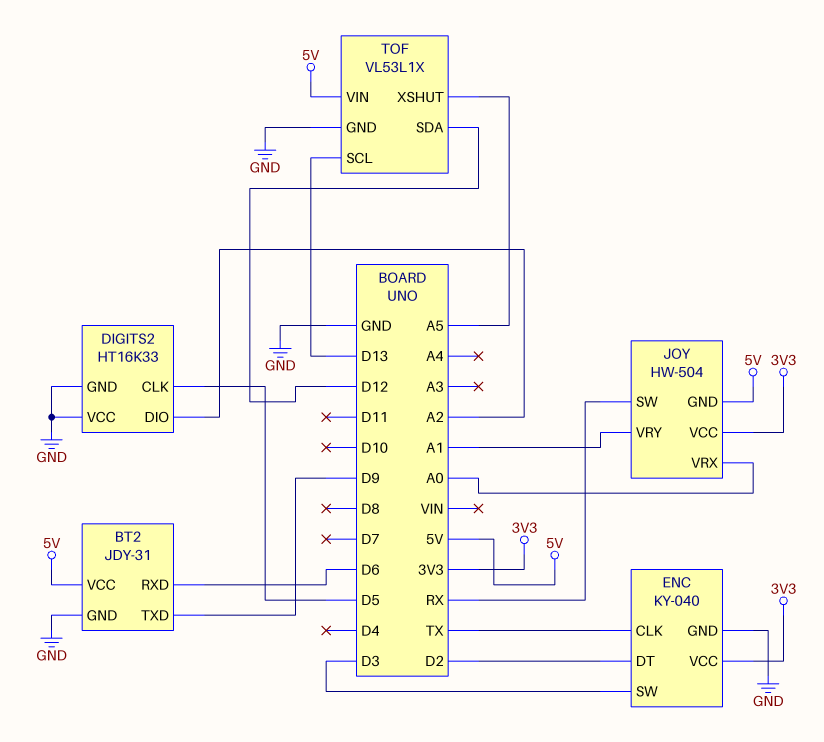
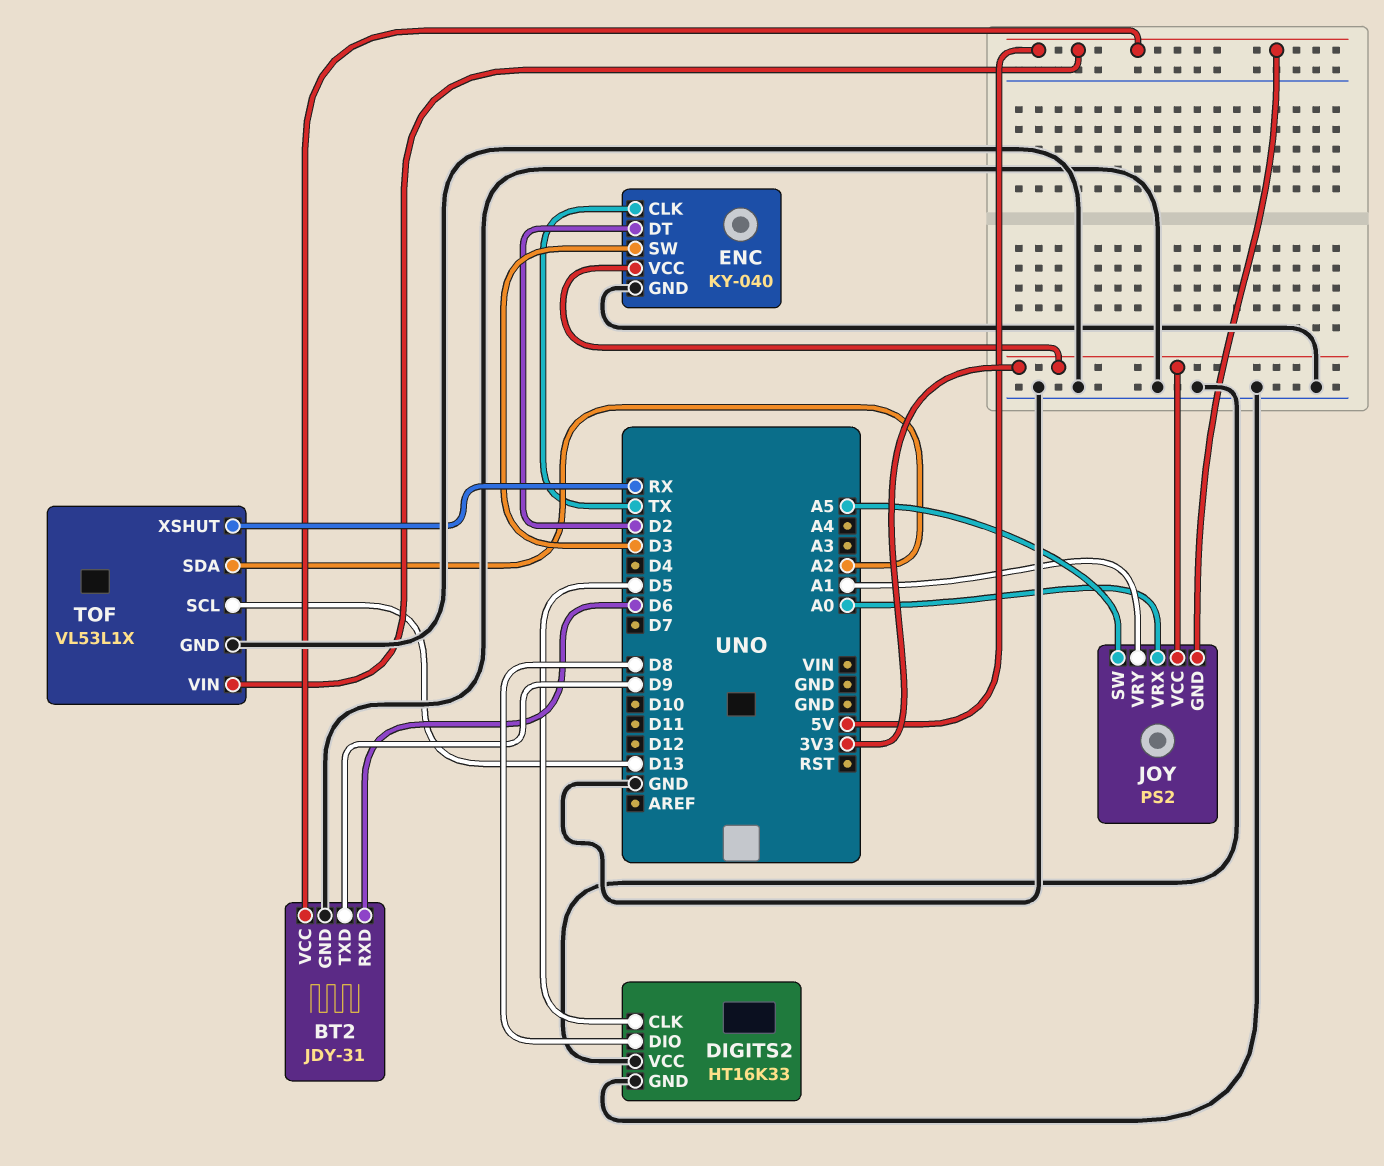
DIGITS2 pin DIO: A2 -> D8
JOY: HW-504 -> PS2
JOY pin SW: RX -> A5
TOF pin SDA: D12 -> A2
TOF pin XSHUT: A5 -> RX

